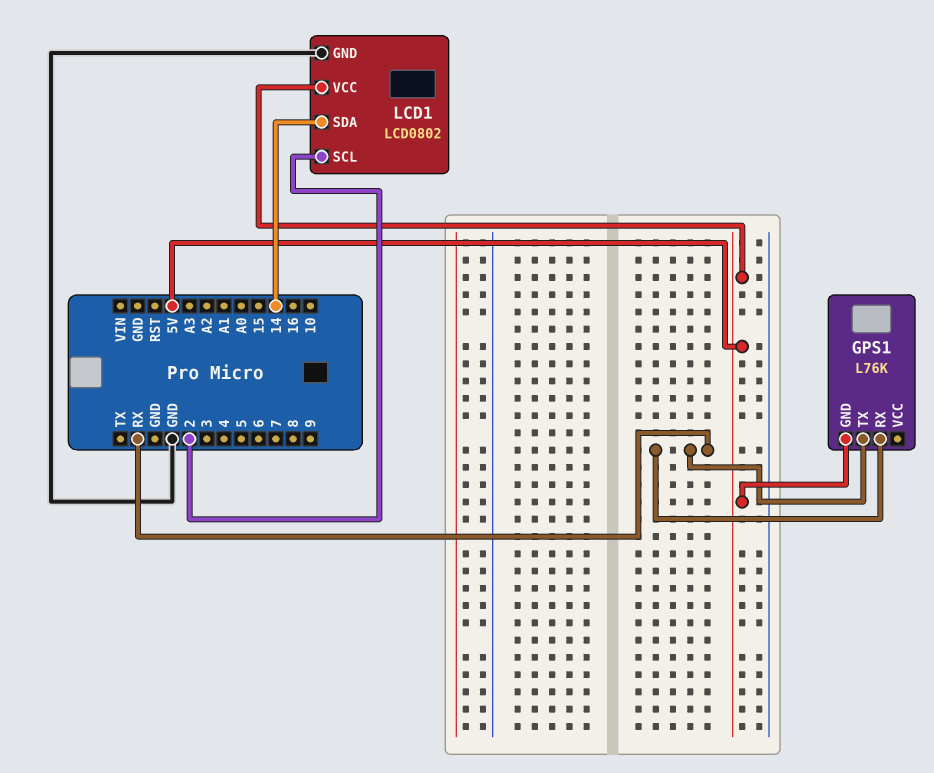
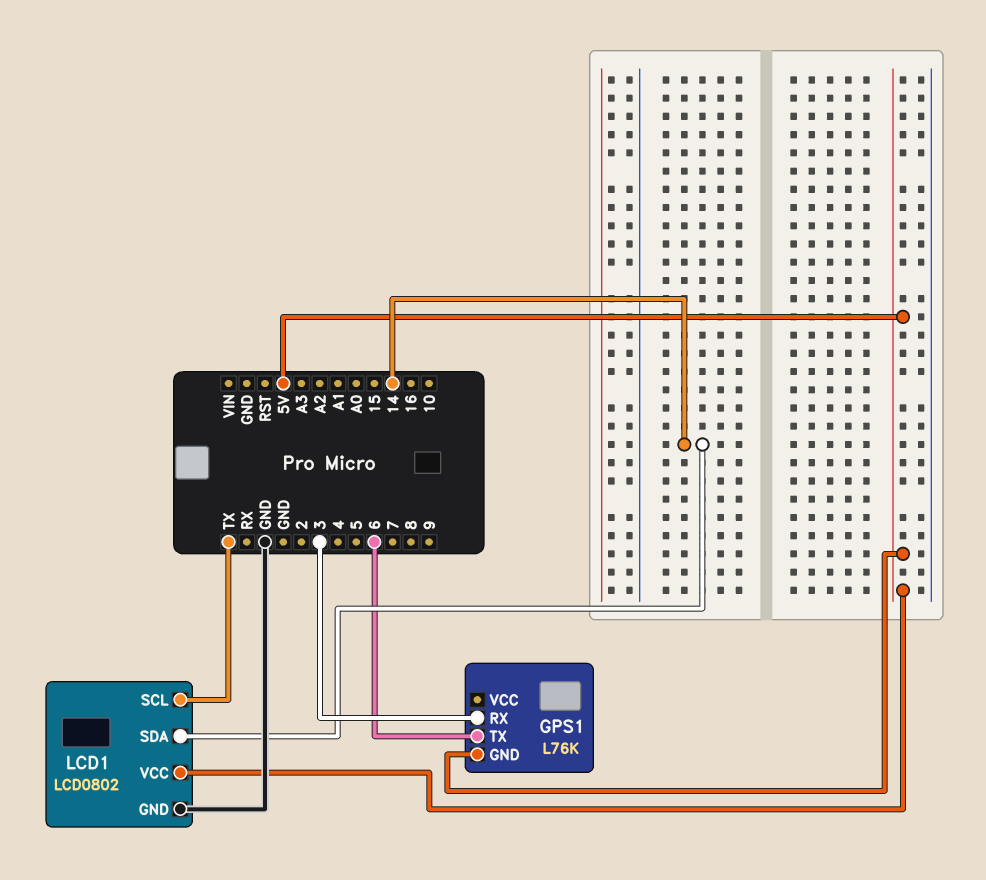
GPS1 pin RX: RX -> 3
GPS1 pin TX: RX -> 6
LCD1 pin SCL: 2 -> TX

